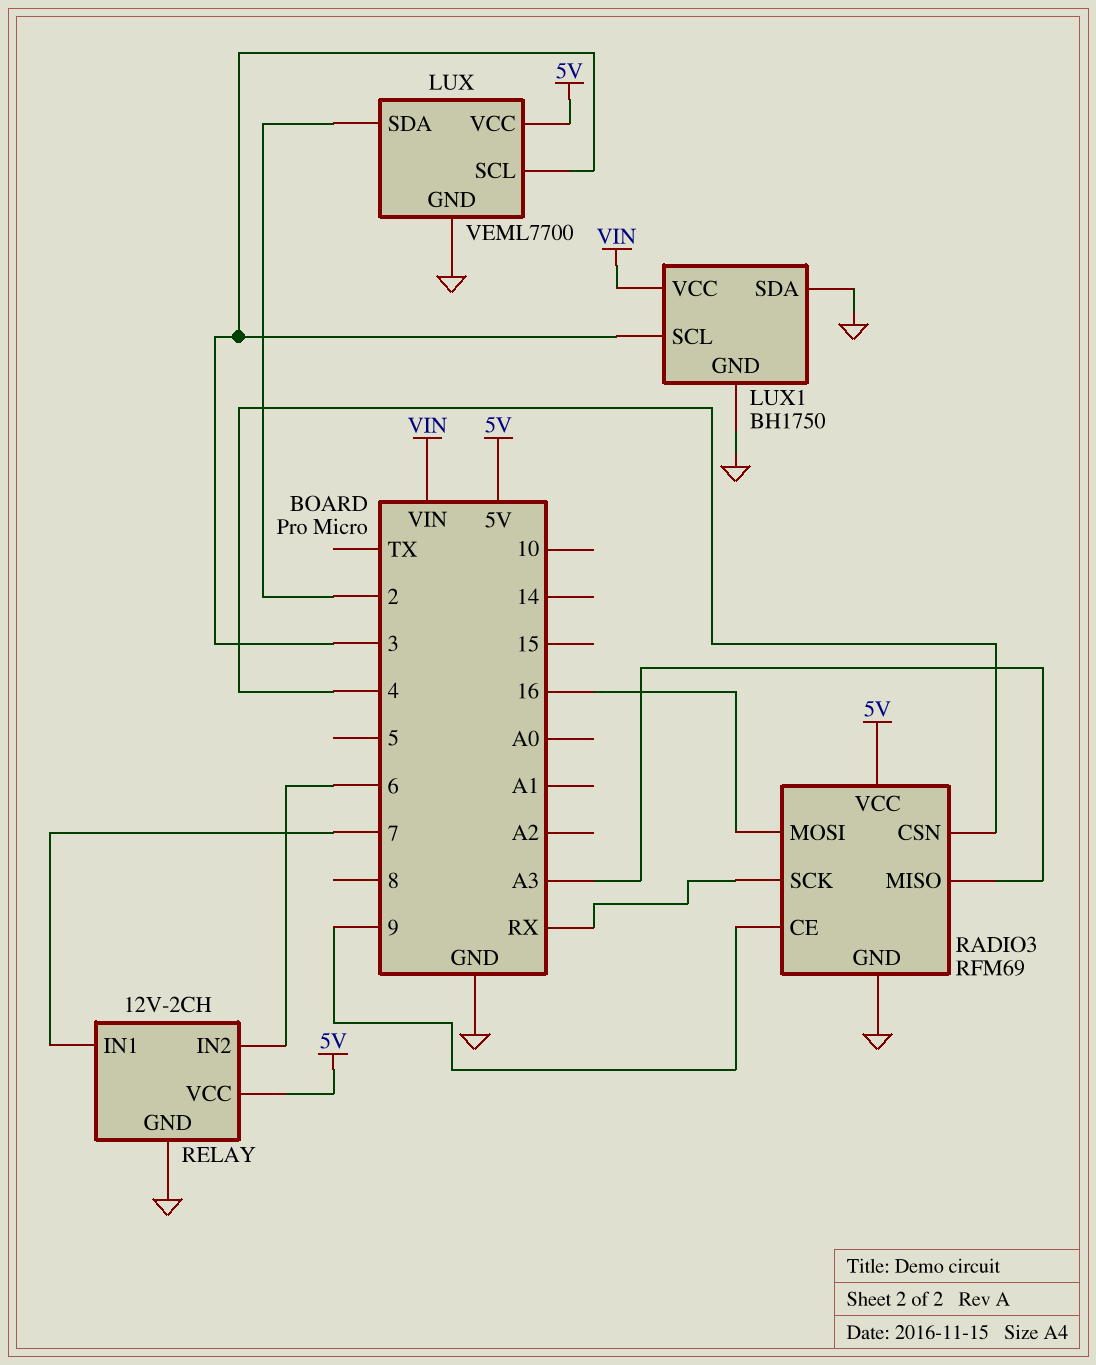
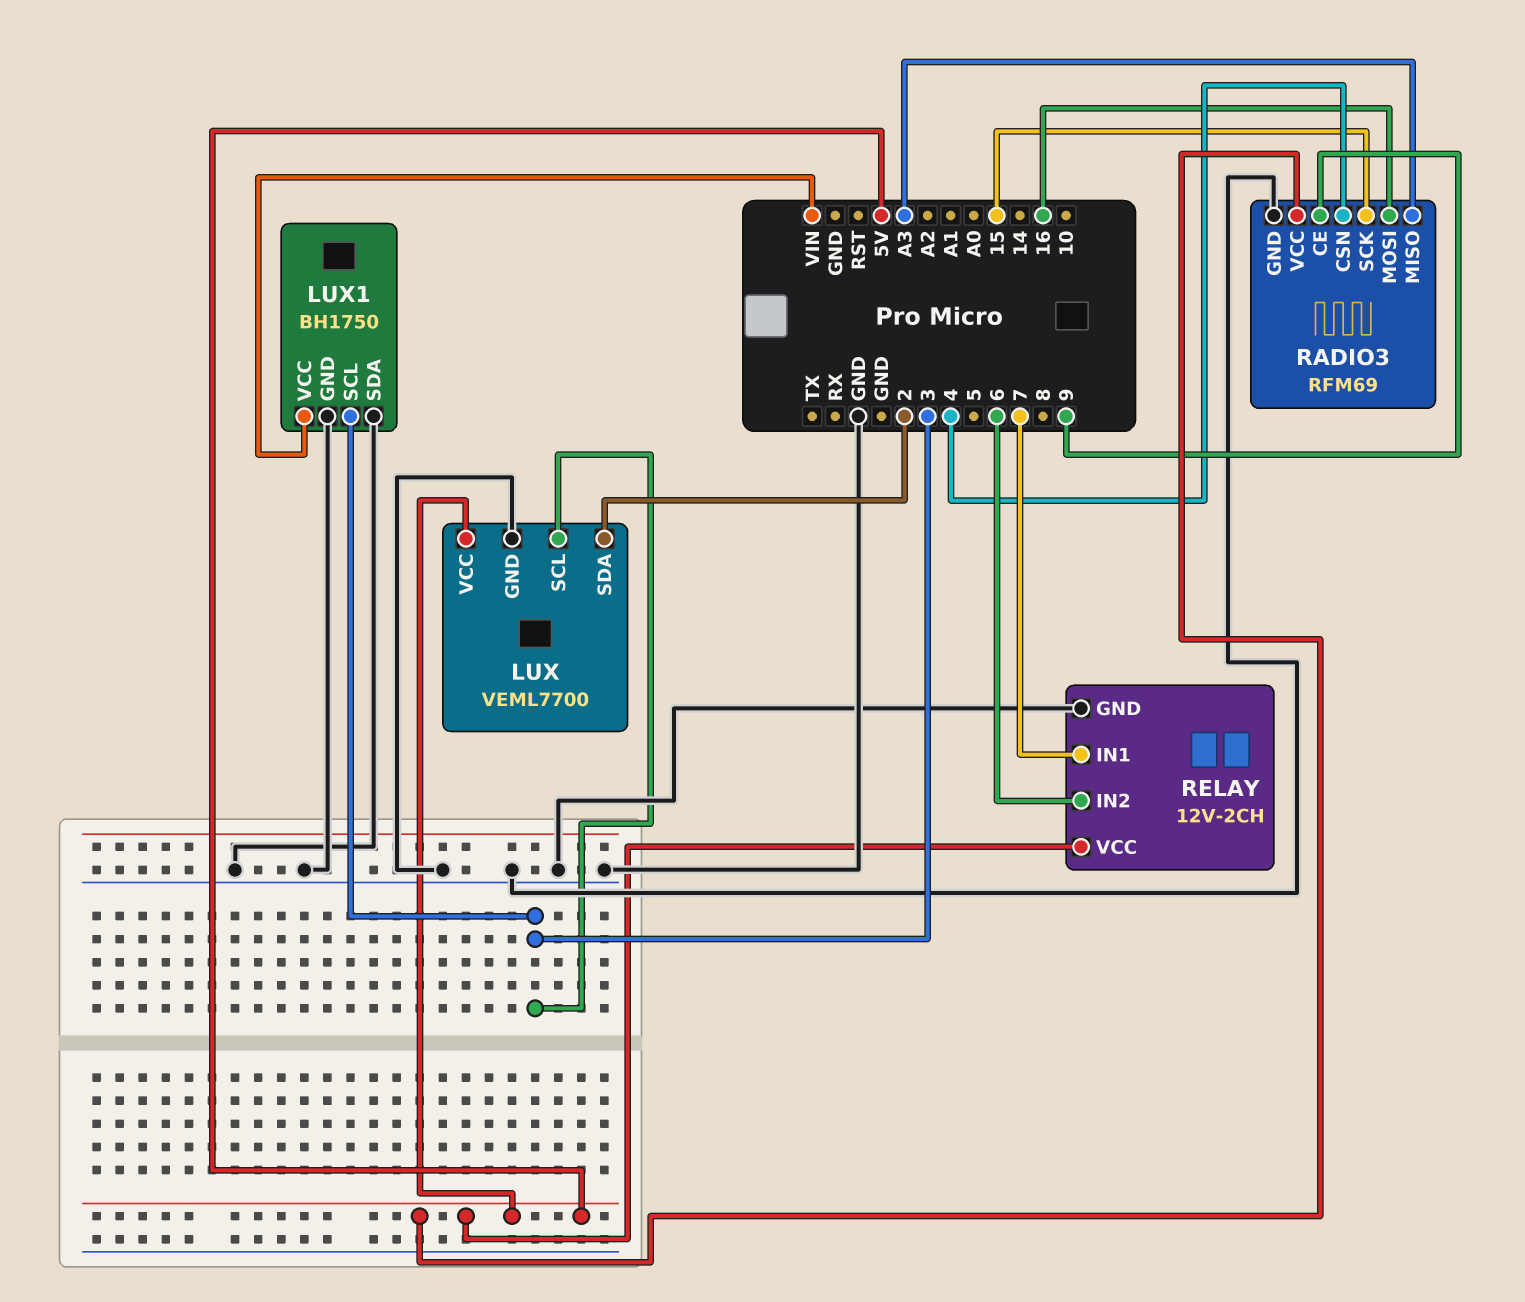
RADIO3 pin SCK: RX -> 15

